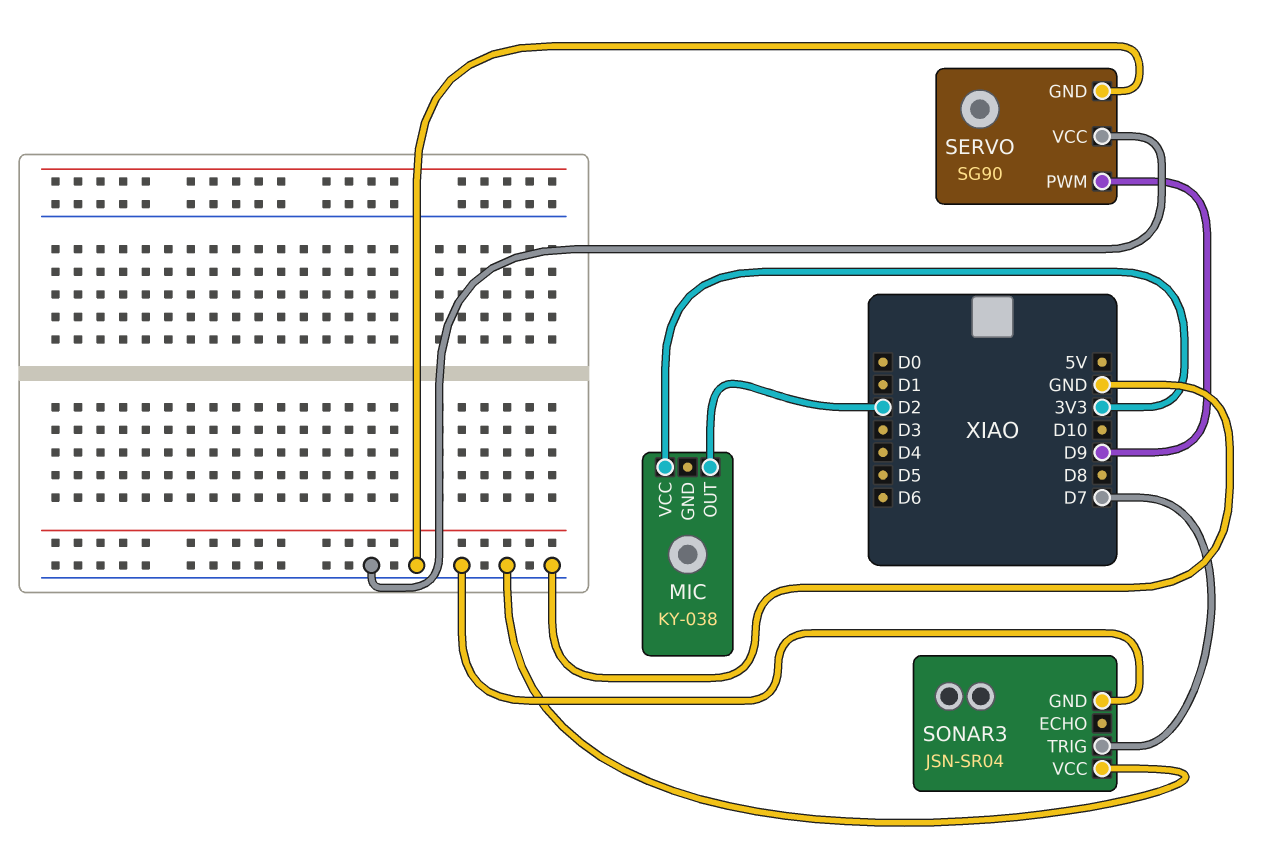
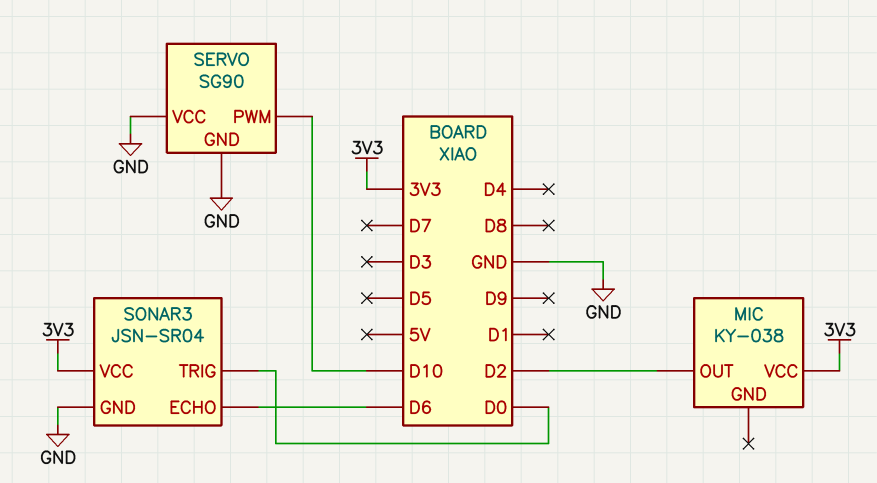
SERVO pin PWM: D9 -> D10
SONAR3 pin ECHO: none -> D6
SONAR3 pin TRIG: D7 -> D0
SONAR3 pin VCC: GND -> 3V3

